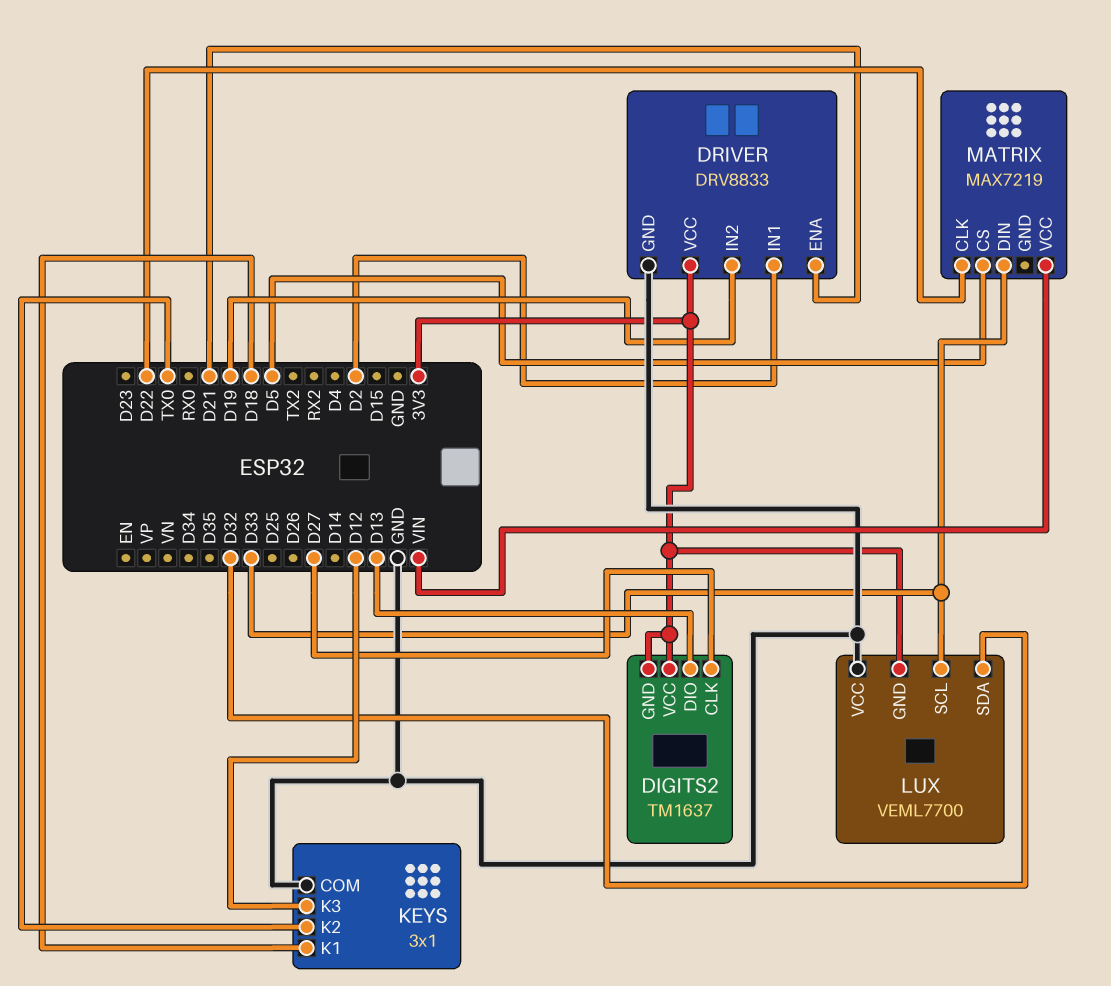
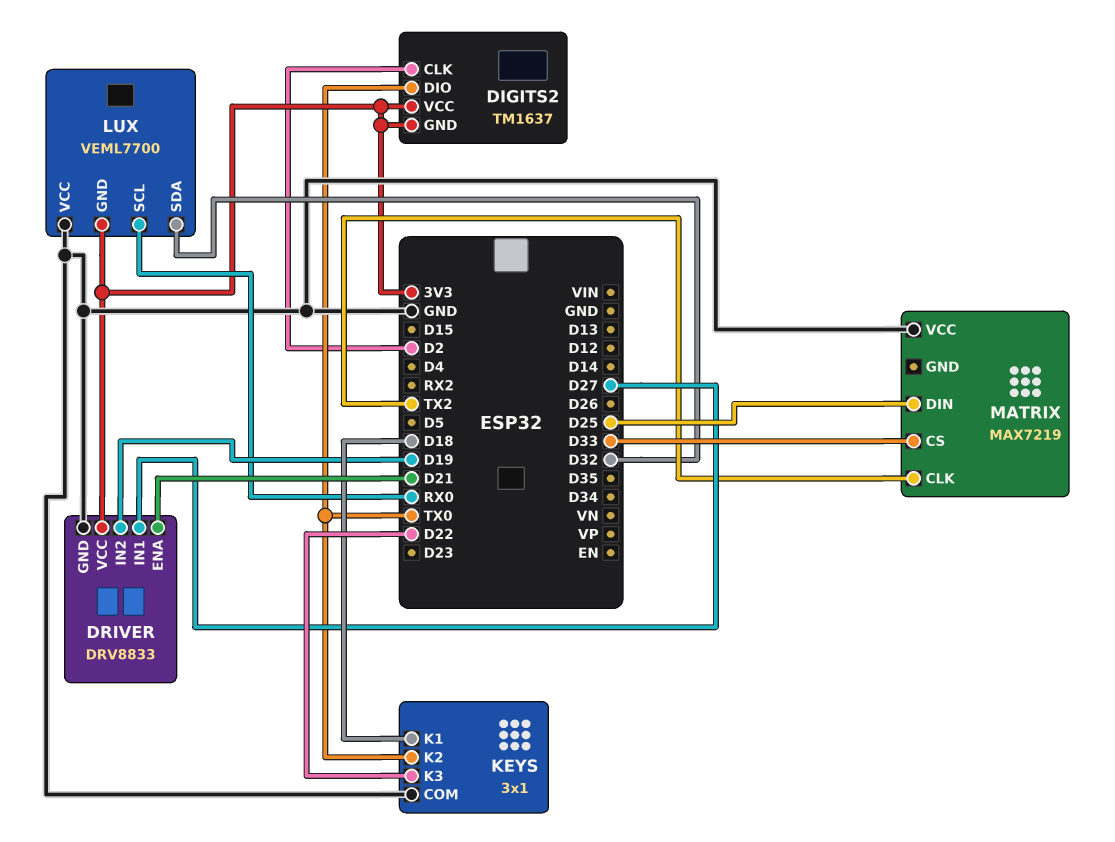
DIGITS2 pin CLK: D27 -> D2
DIGITS2 pin DIO: D13 -> TX0
DRIVER pin IN1: D2 -> D27
KEYS pin K3: D12 -> D22
LUX pin SCL: D33 -> RX0
MATRIX pin CLK: D22 -> TX2
MATRIX pin CS: D5 -> D33
MATRIX pin DIN: D33 -> D25
MATRIX pin VCC: VIN -> GND

